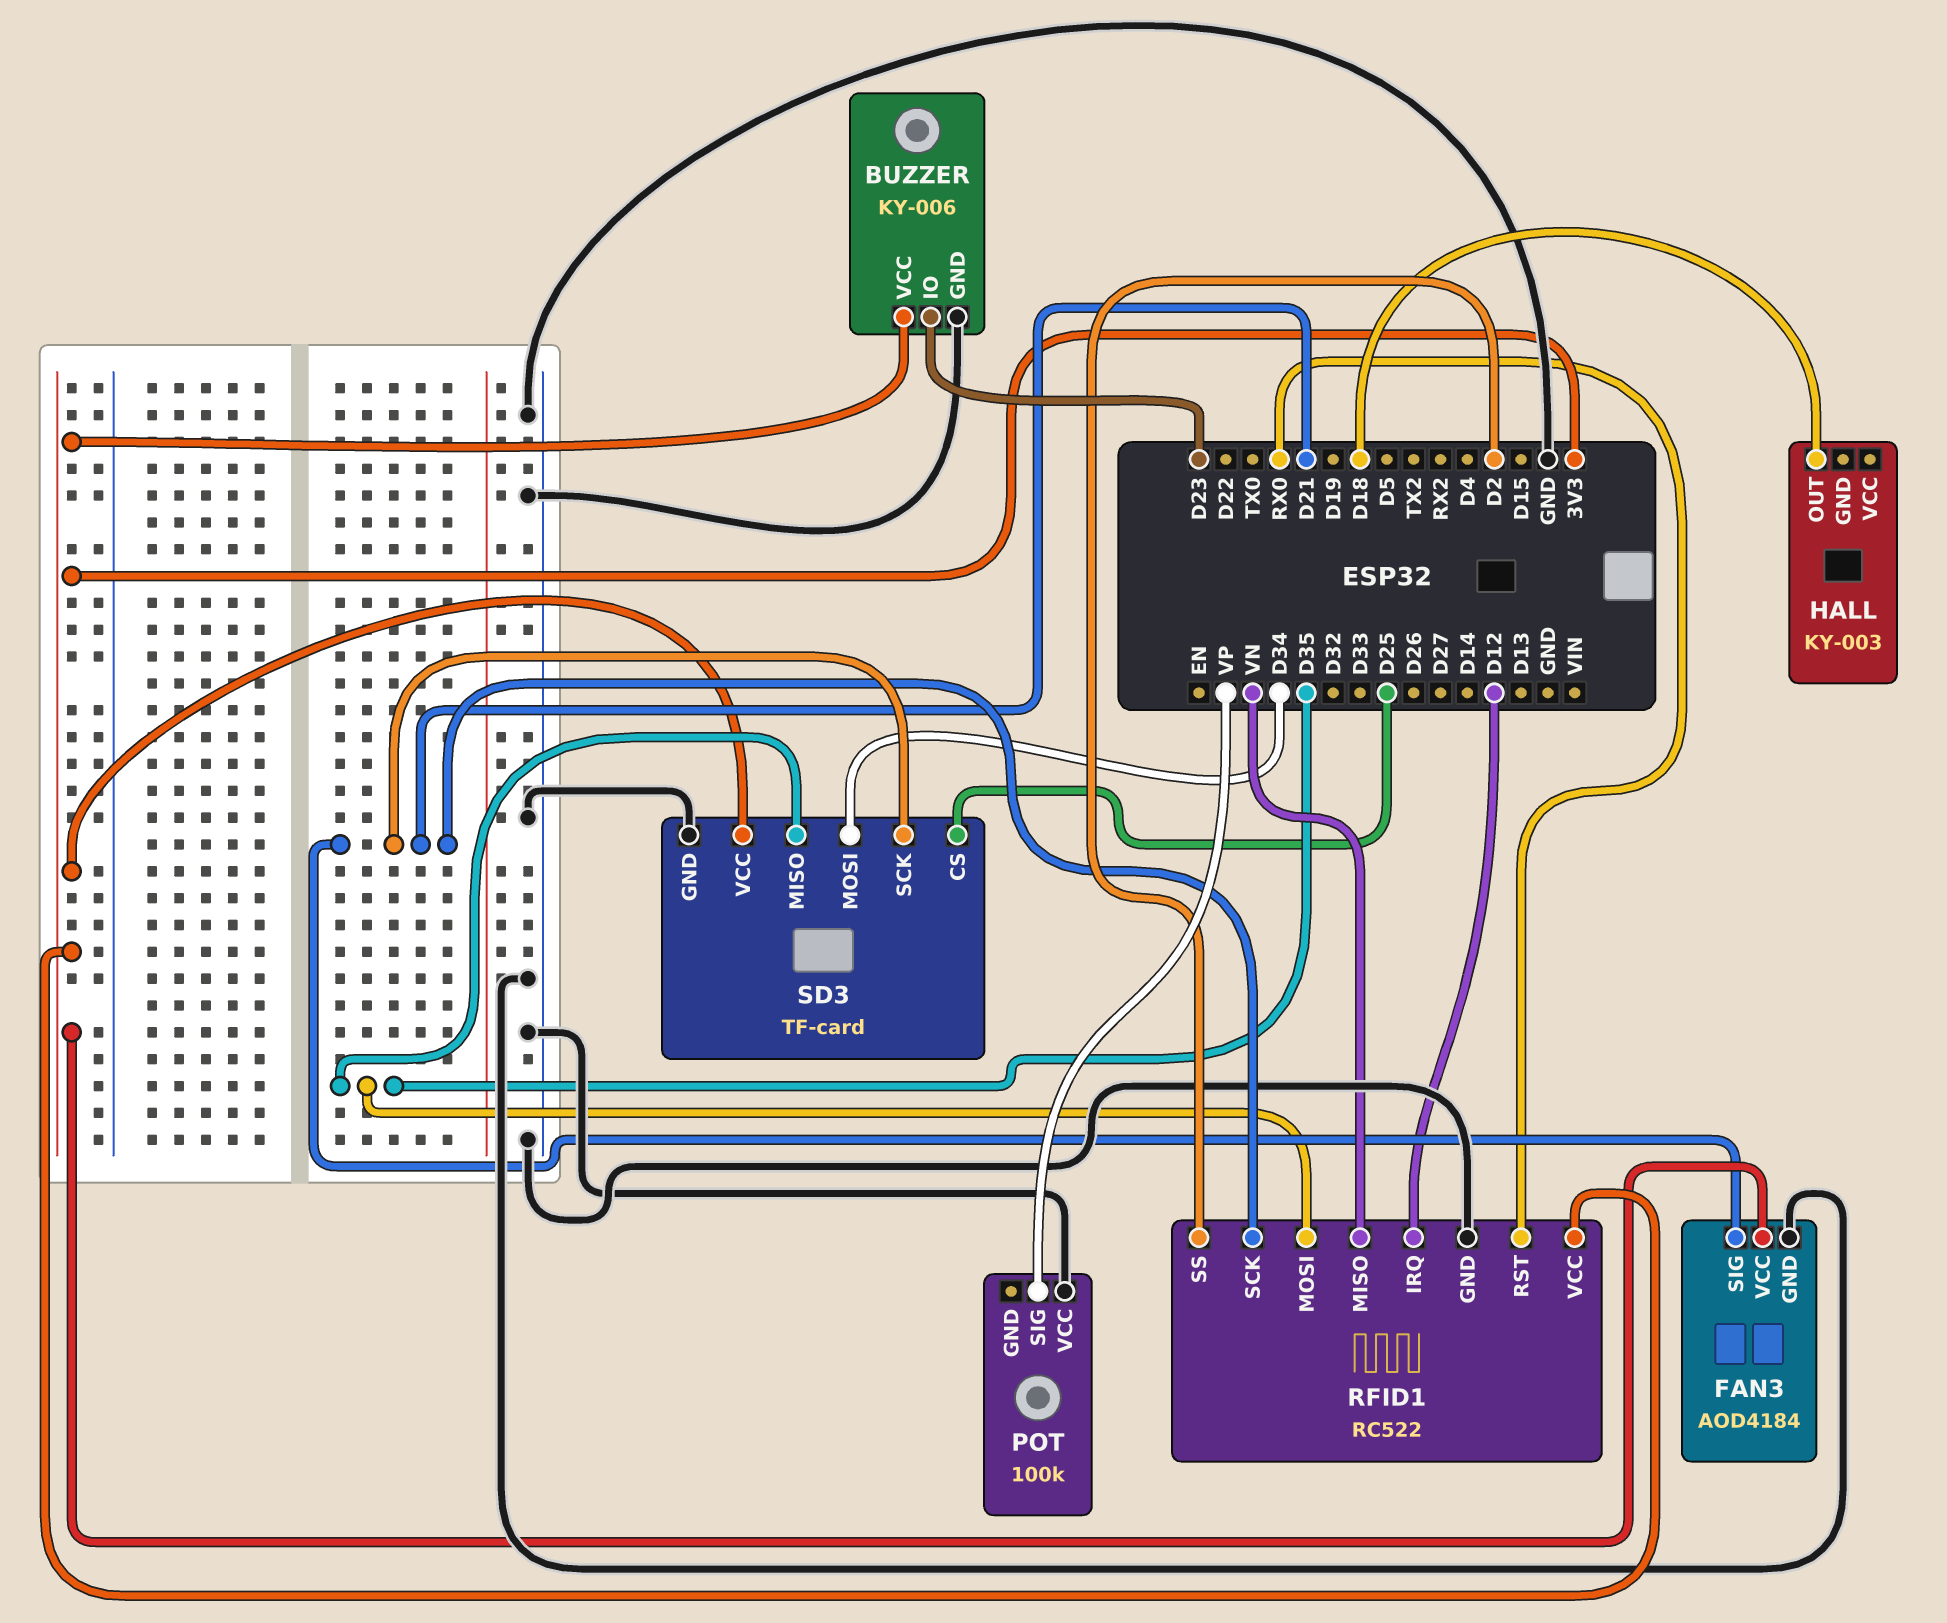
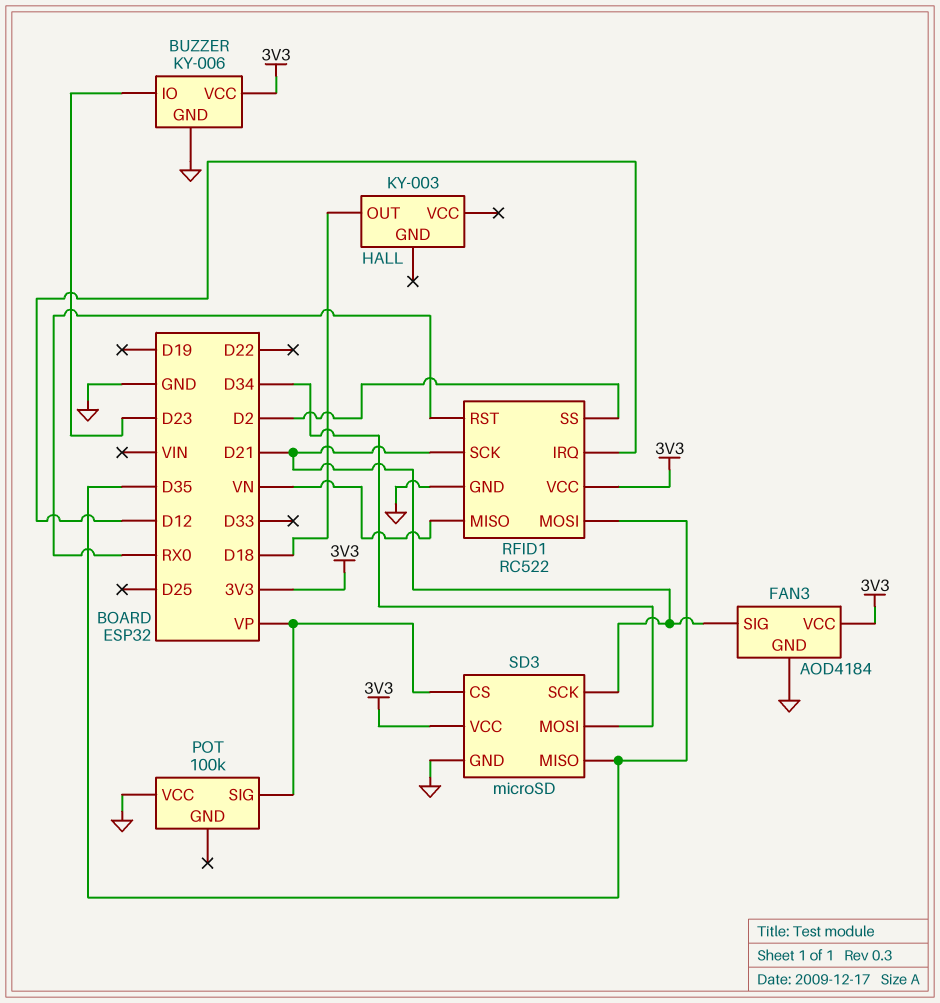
SD3: TF-card -> microSD
SD3 pin CS: D25 -> VP

